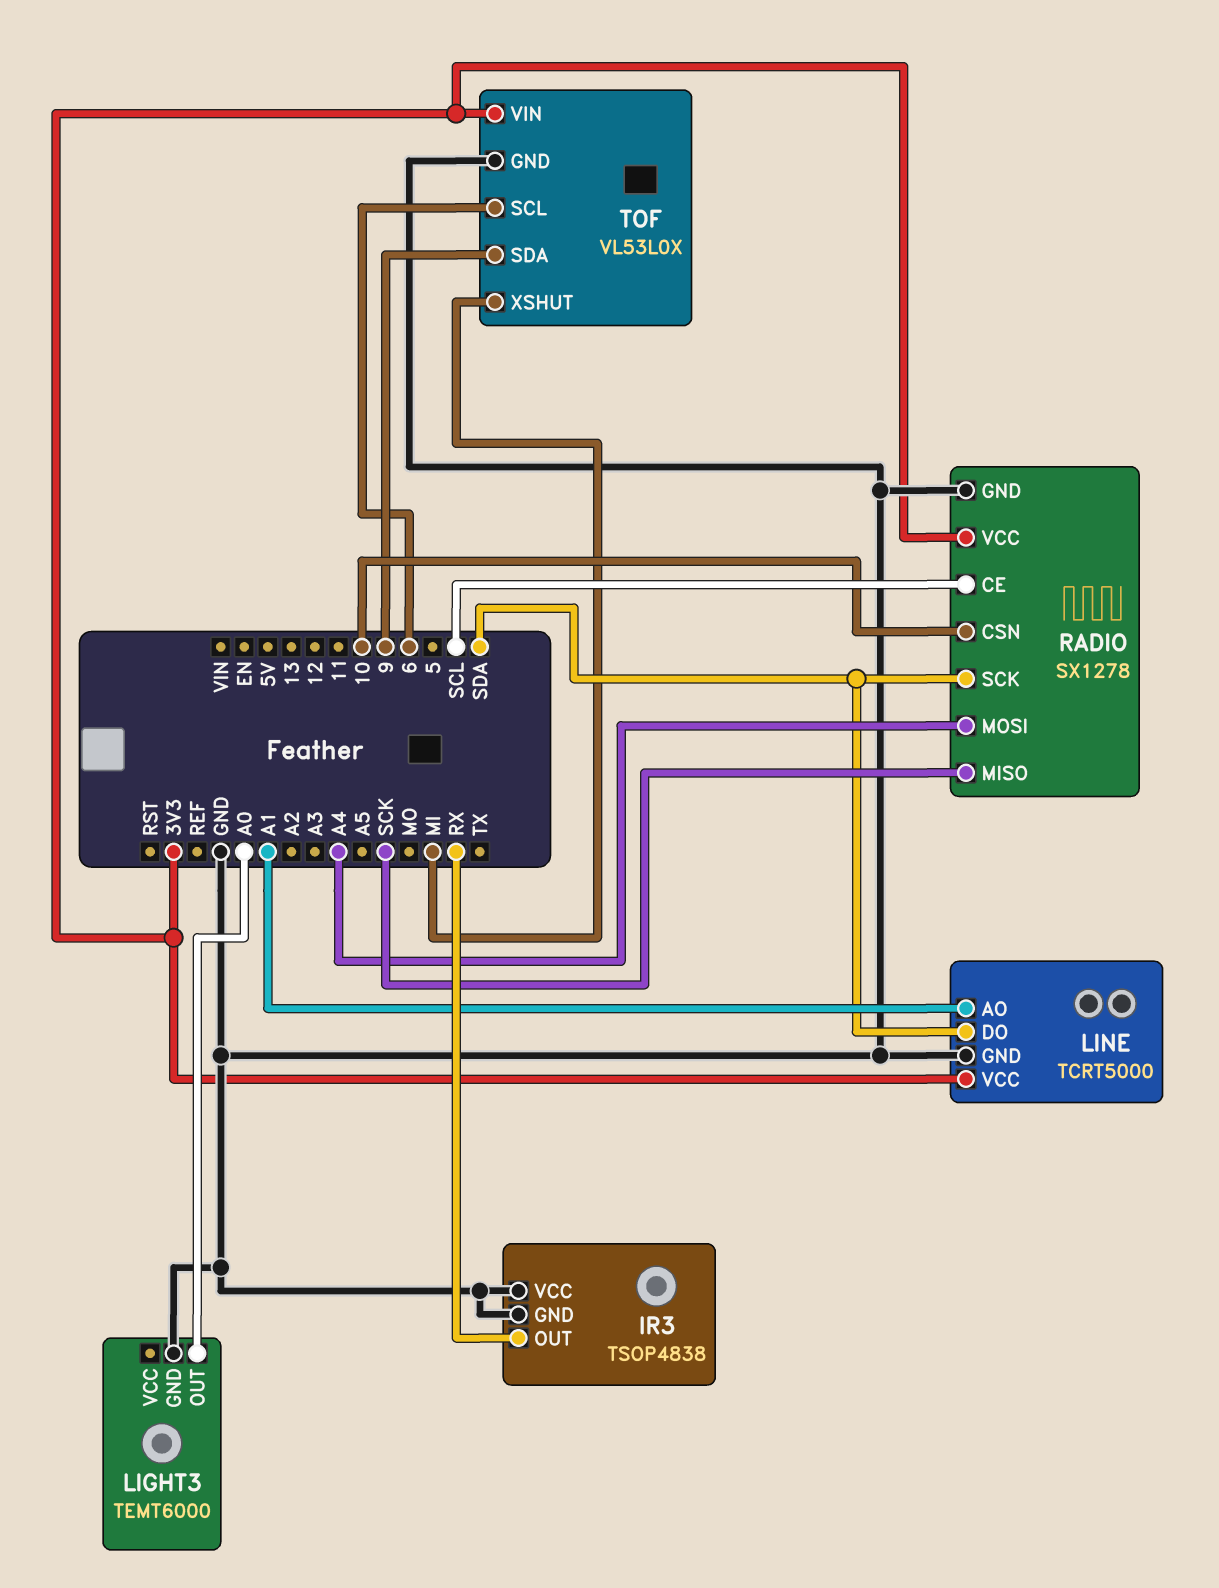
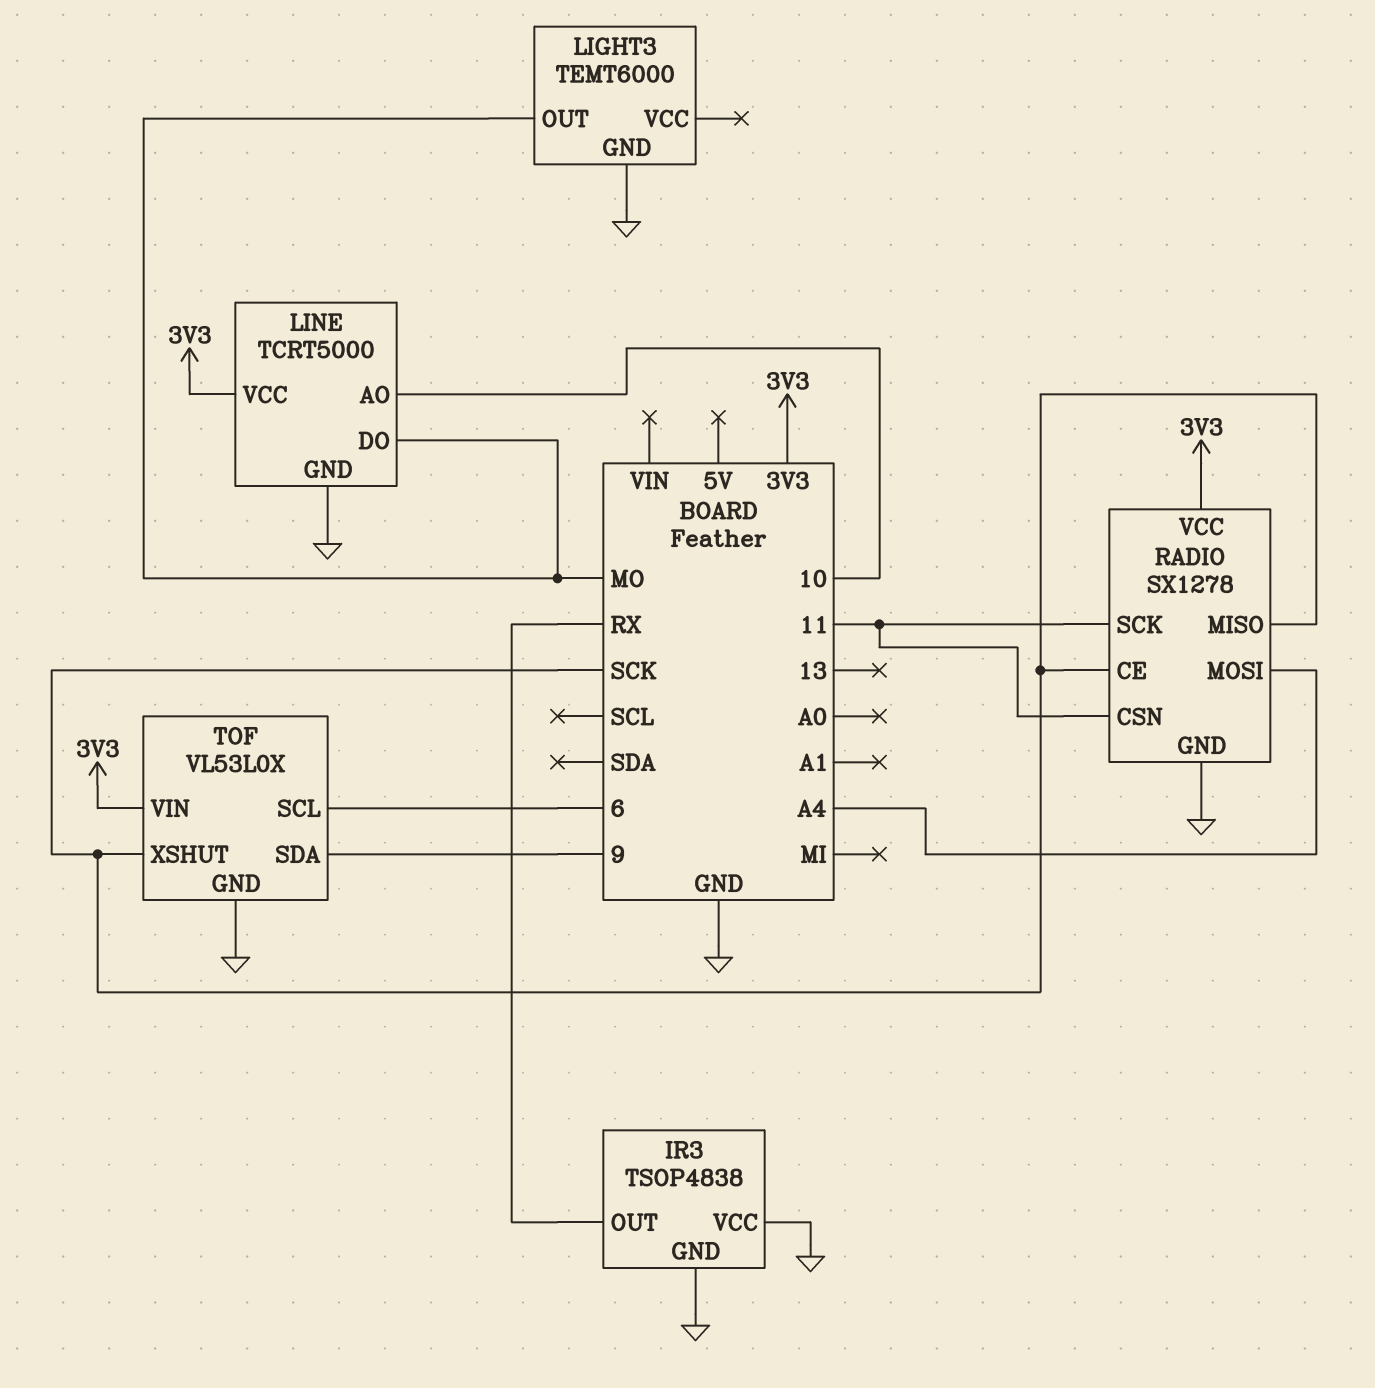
LIGHT3 pin OUT: A0 -> MO
LINE pin AO: A1 -> 10
LINE pin DO: SDA -> MO
RADIO pin CE: SCL -> SCK
RADIO pin CSN: 10 -> 11
RADIO pin SCK: SDA -> 11
TOF pin XSHUT: MI -> SCK

